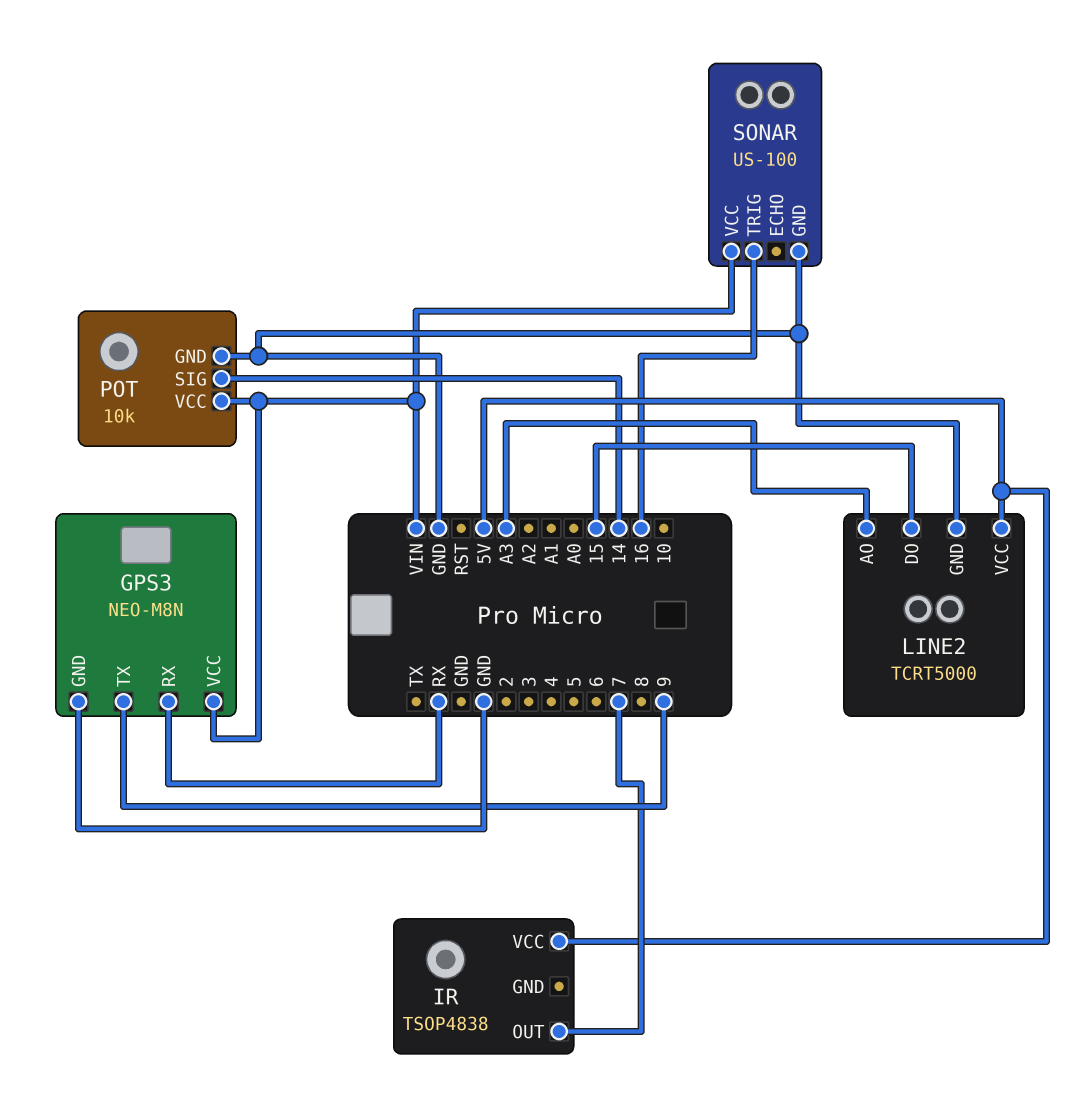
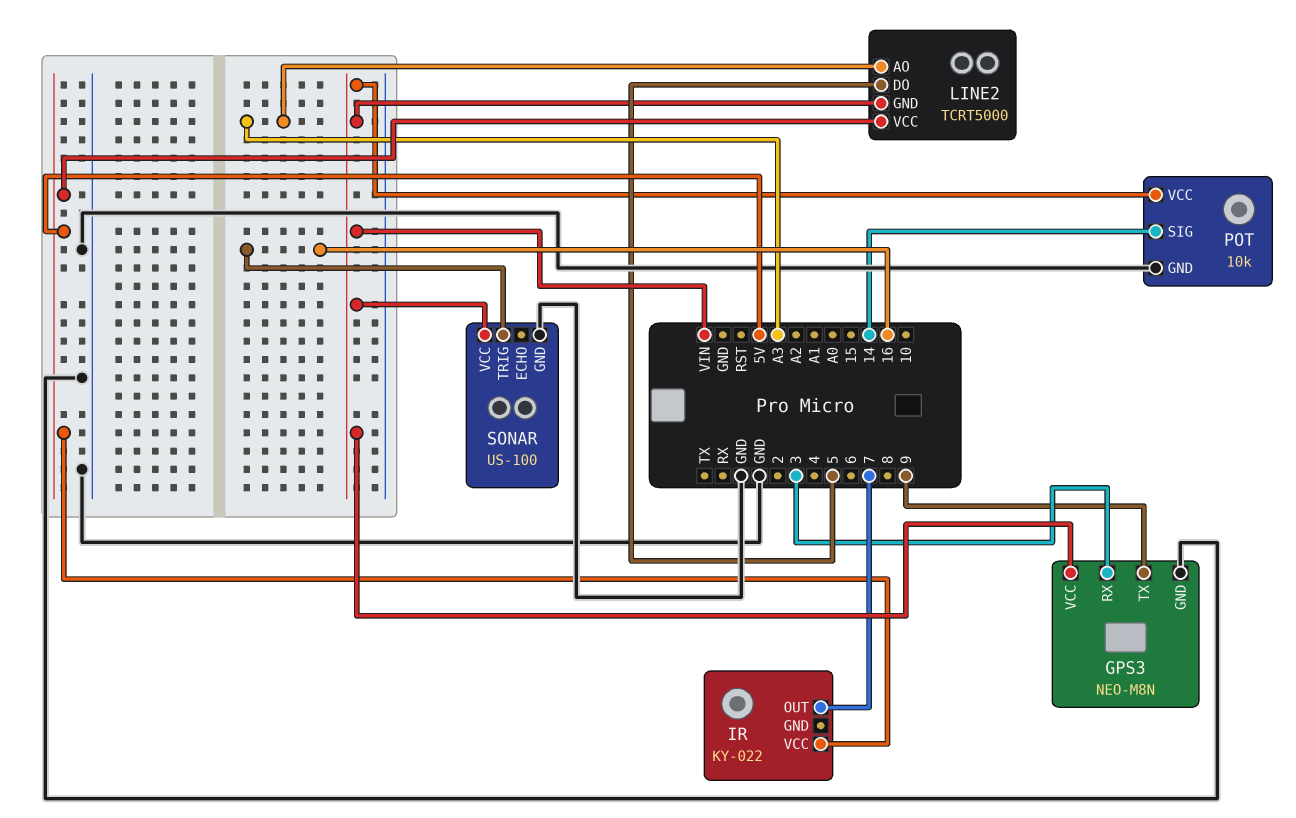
GPS3 pin RX: RX -> 3
IR: TSOP4838 -> KY-022
LINE2 pin DO: 15 -> 5
LINE2 pin GND: GND -> VIN

